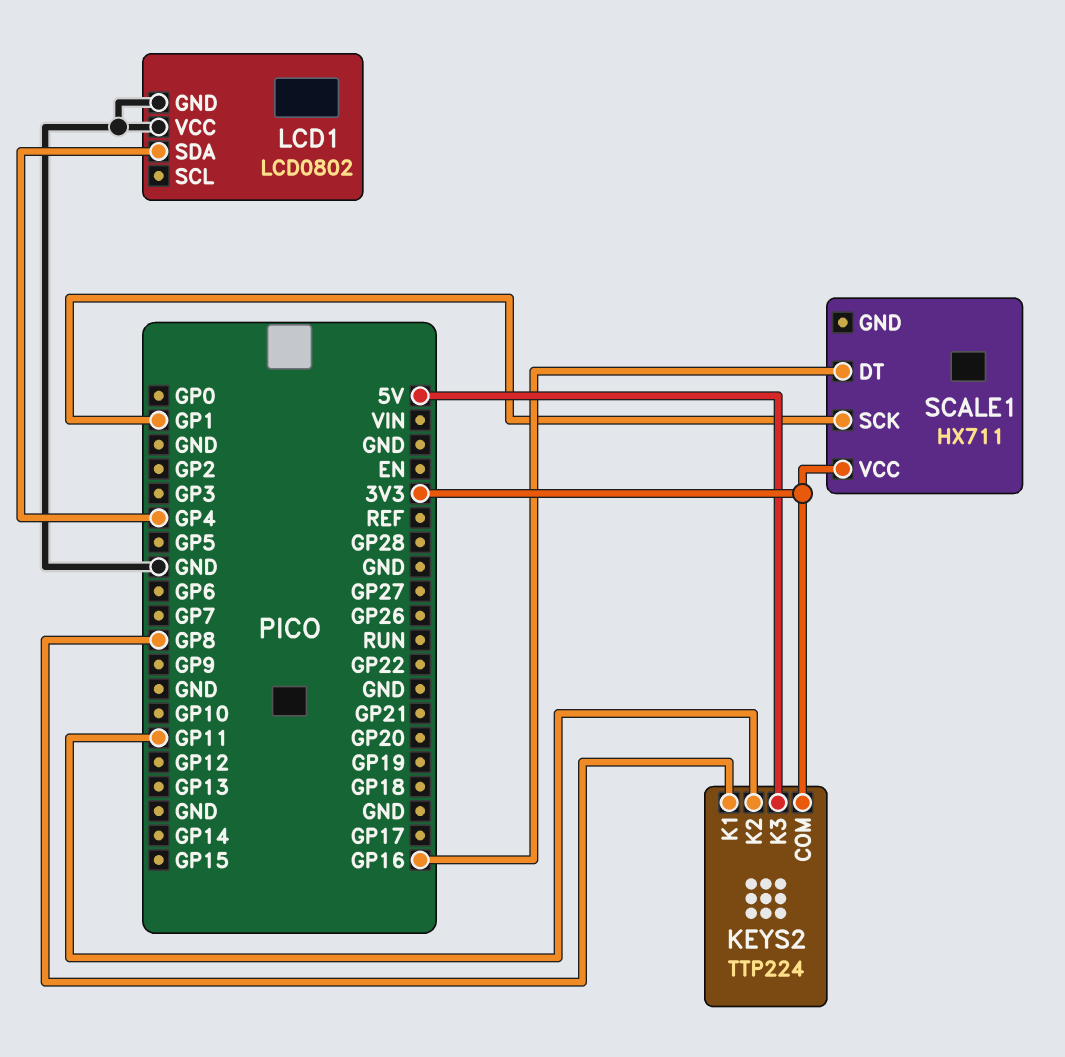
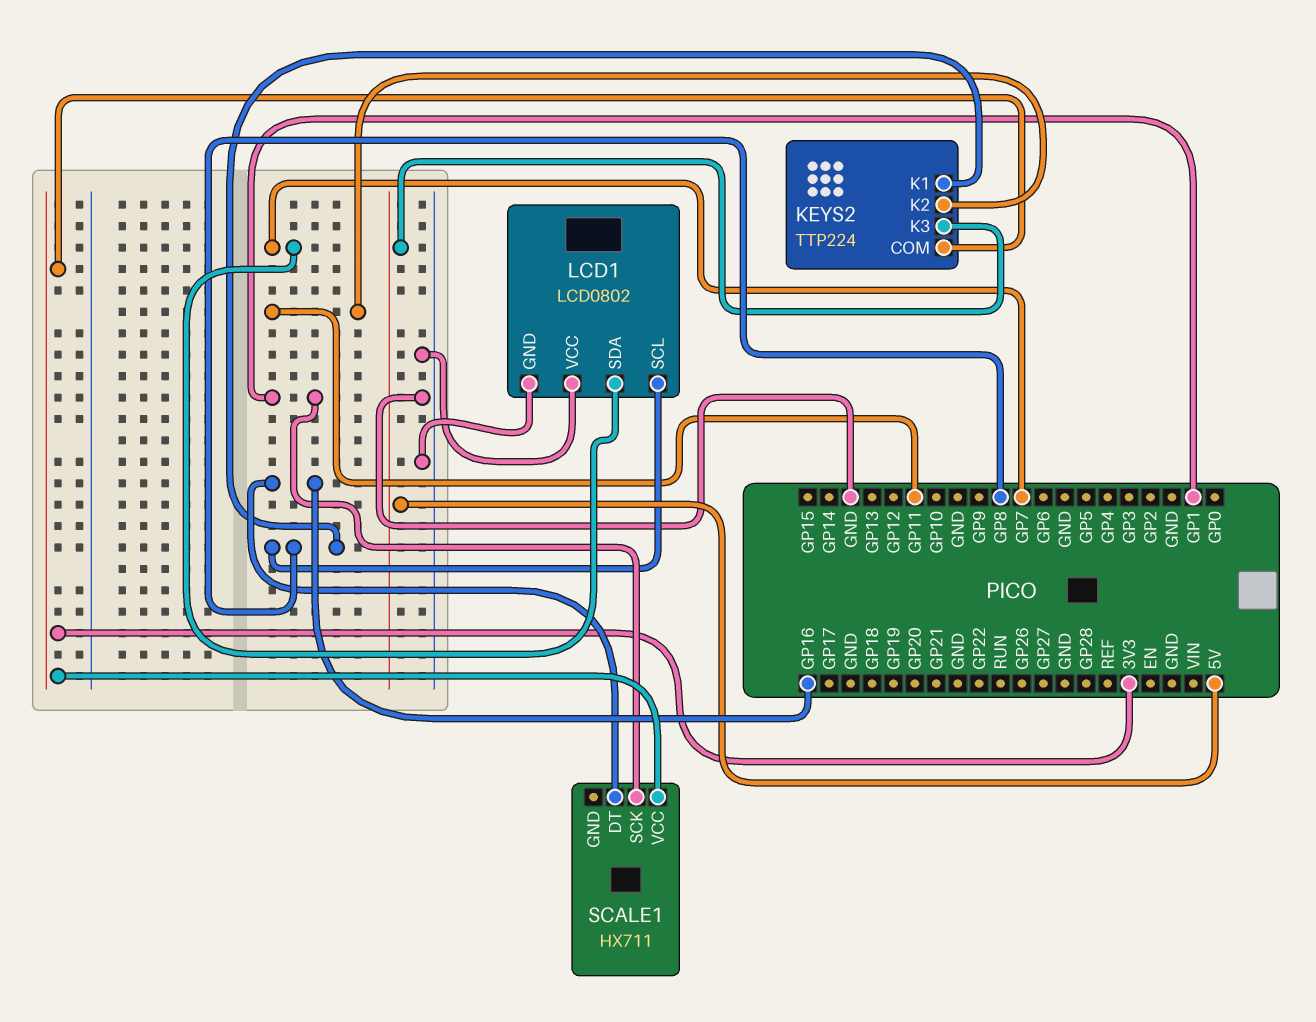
LCD1 pin SCL: none -> GP8
LCD1 pin SDA: GP4 -> GP7

